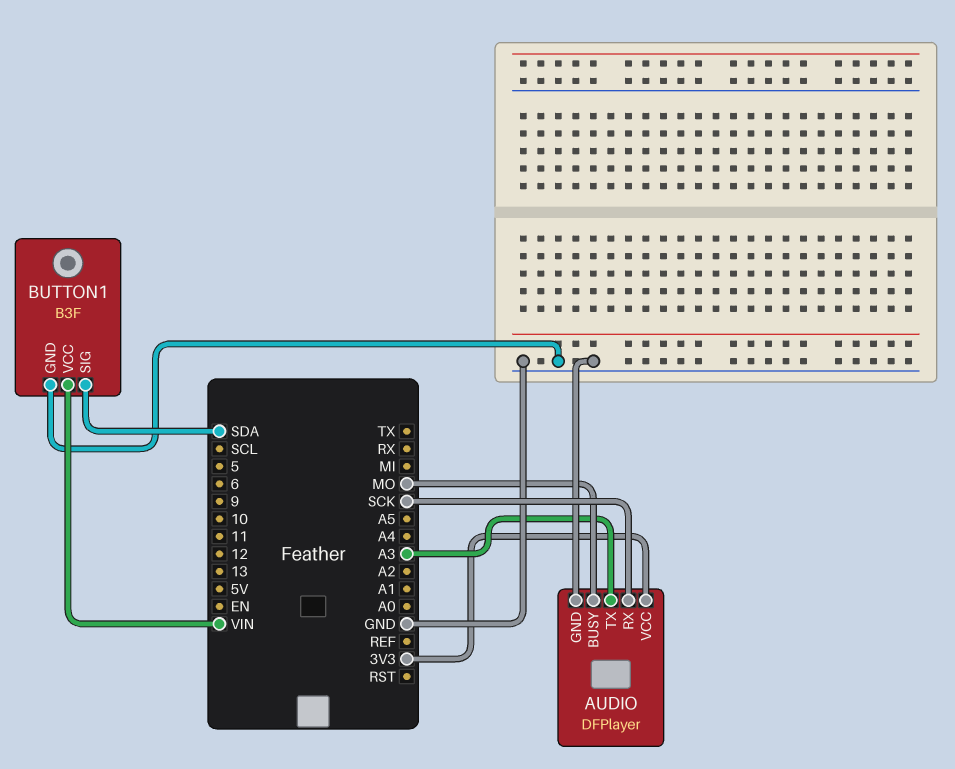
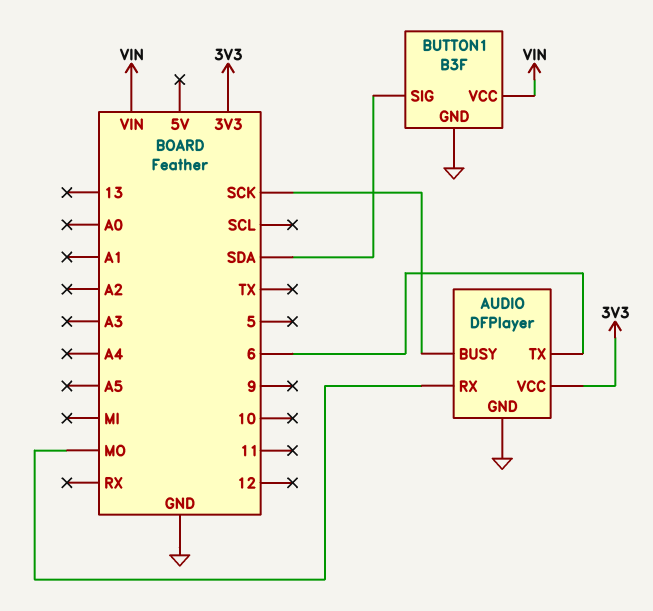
AUDIO pin BUSY: MO -> SCK
AUDIO pin RX: SCK -> MO
AUDIO pin TX: A3 -> 6

